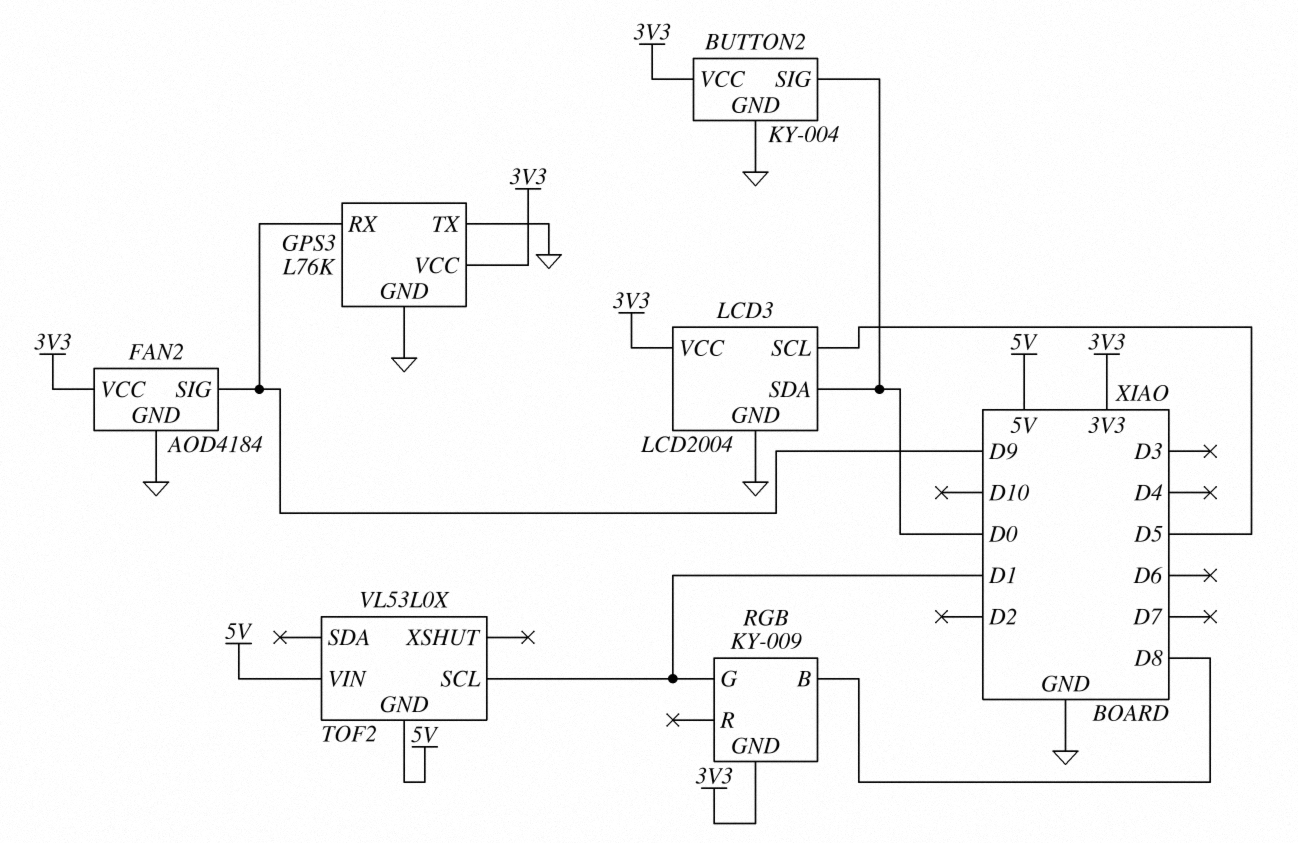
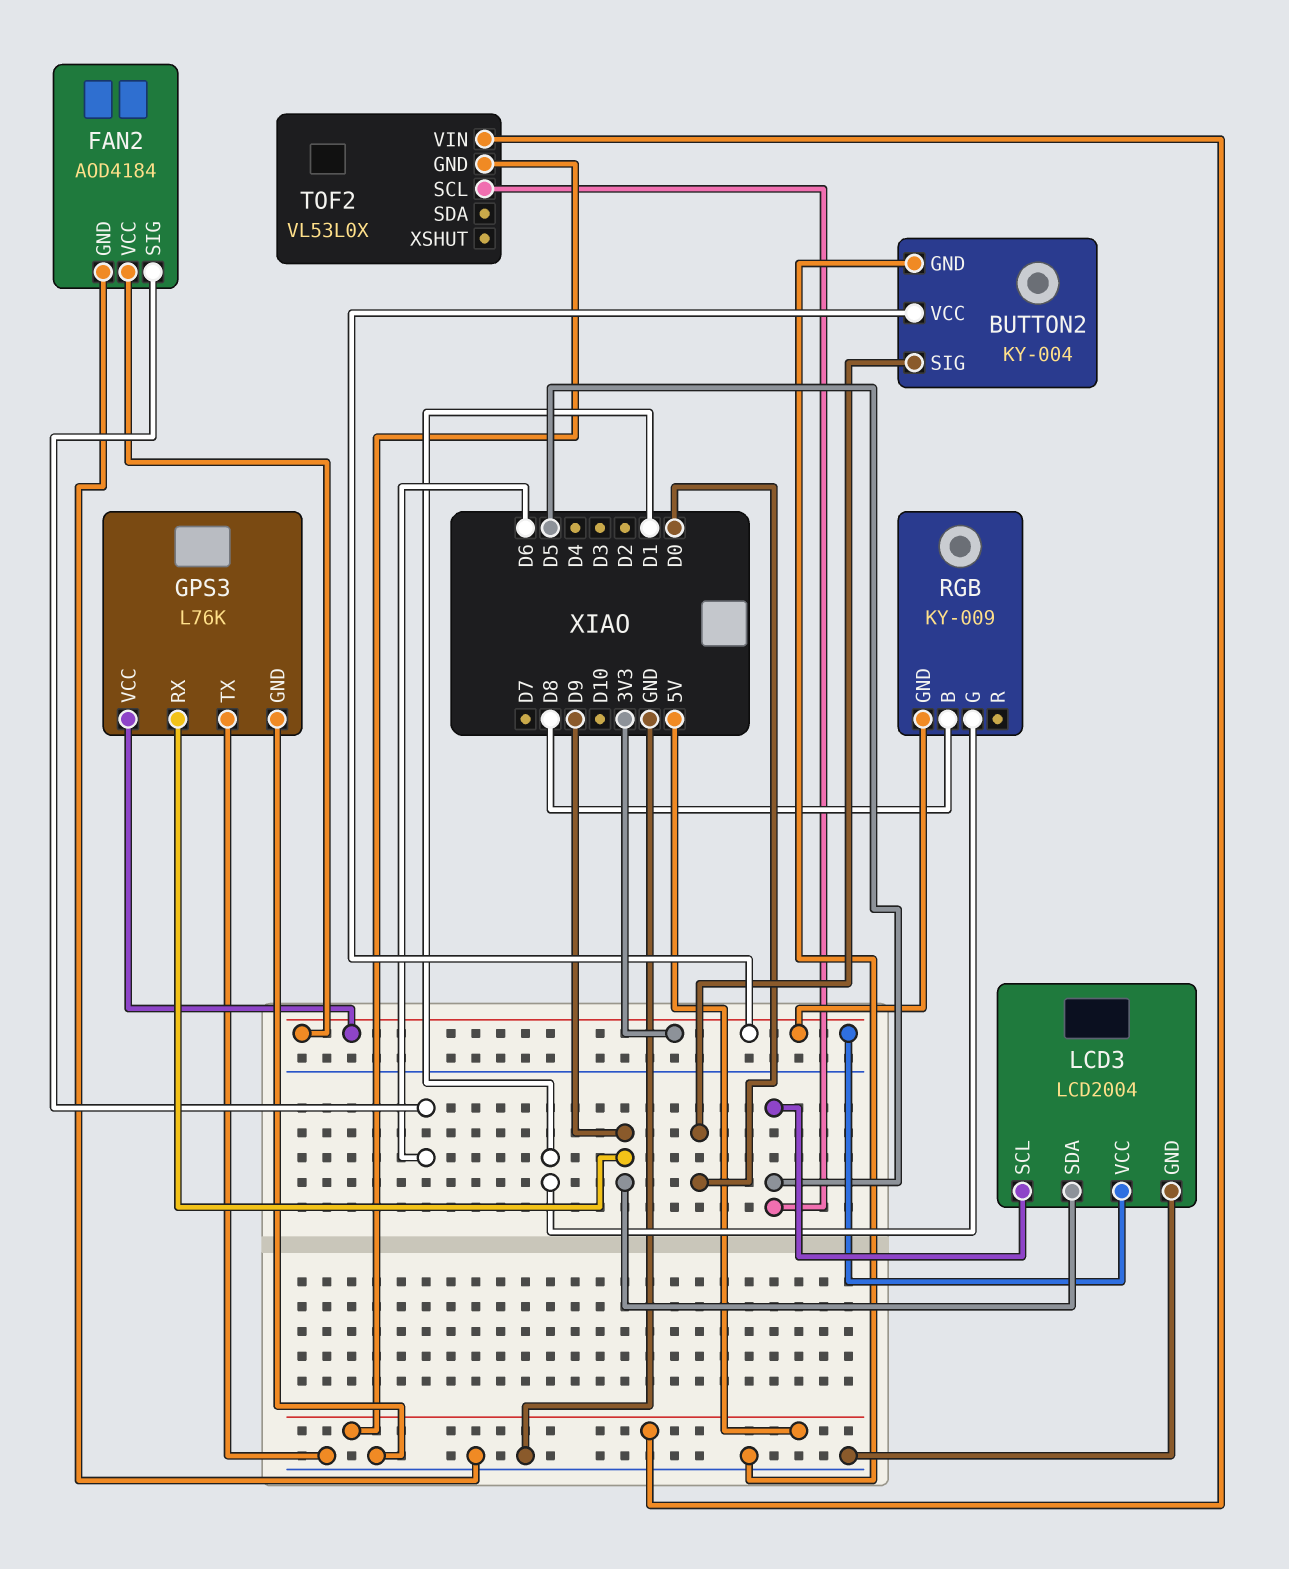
FAN2 pin SIG: D9 -> D6
LCD3 pin SDA: D0 -> D9
TOF2 pin SCL: D1 -> D5

